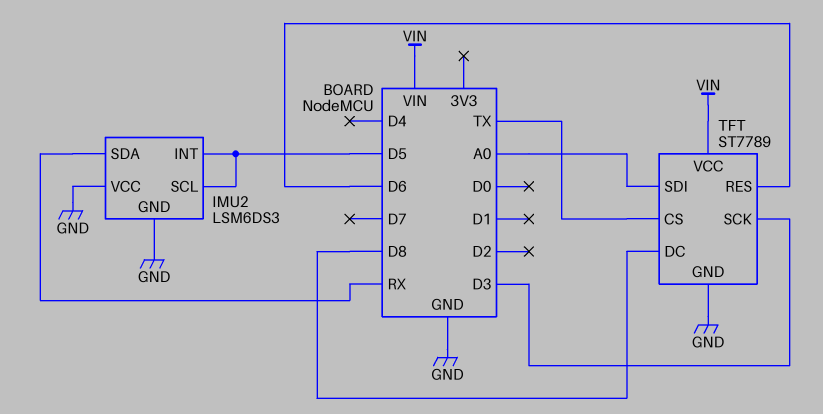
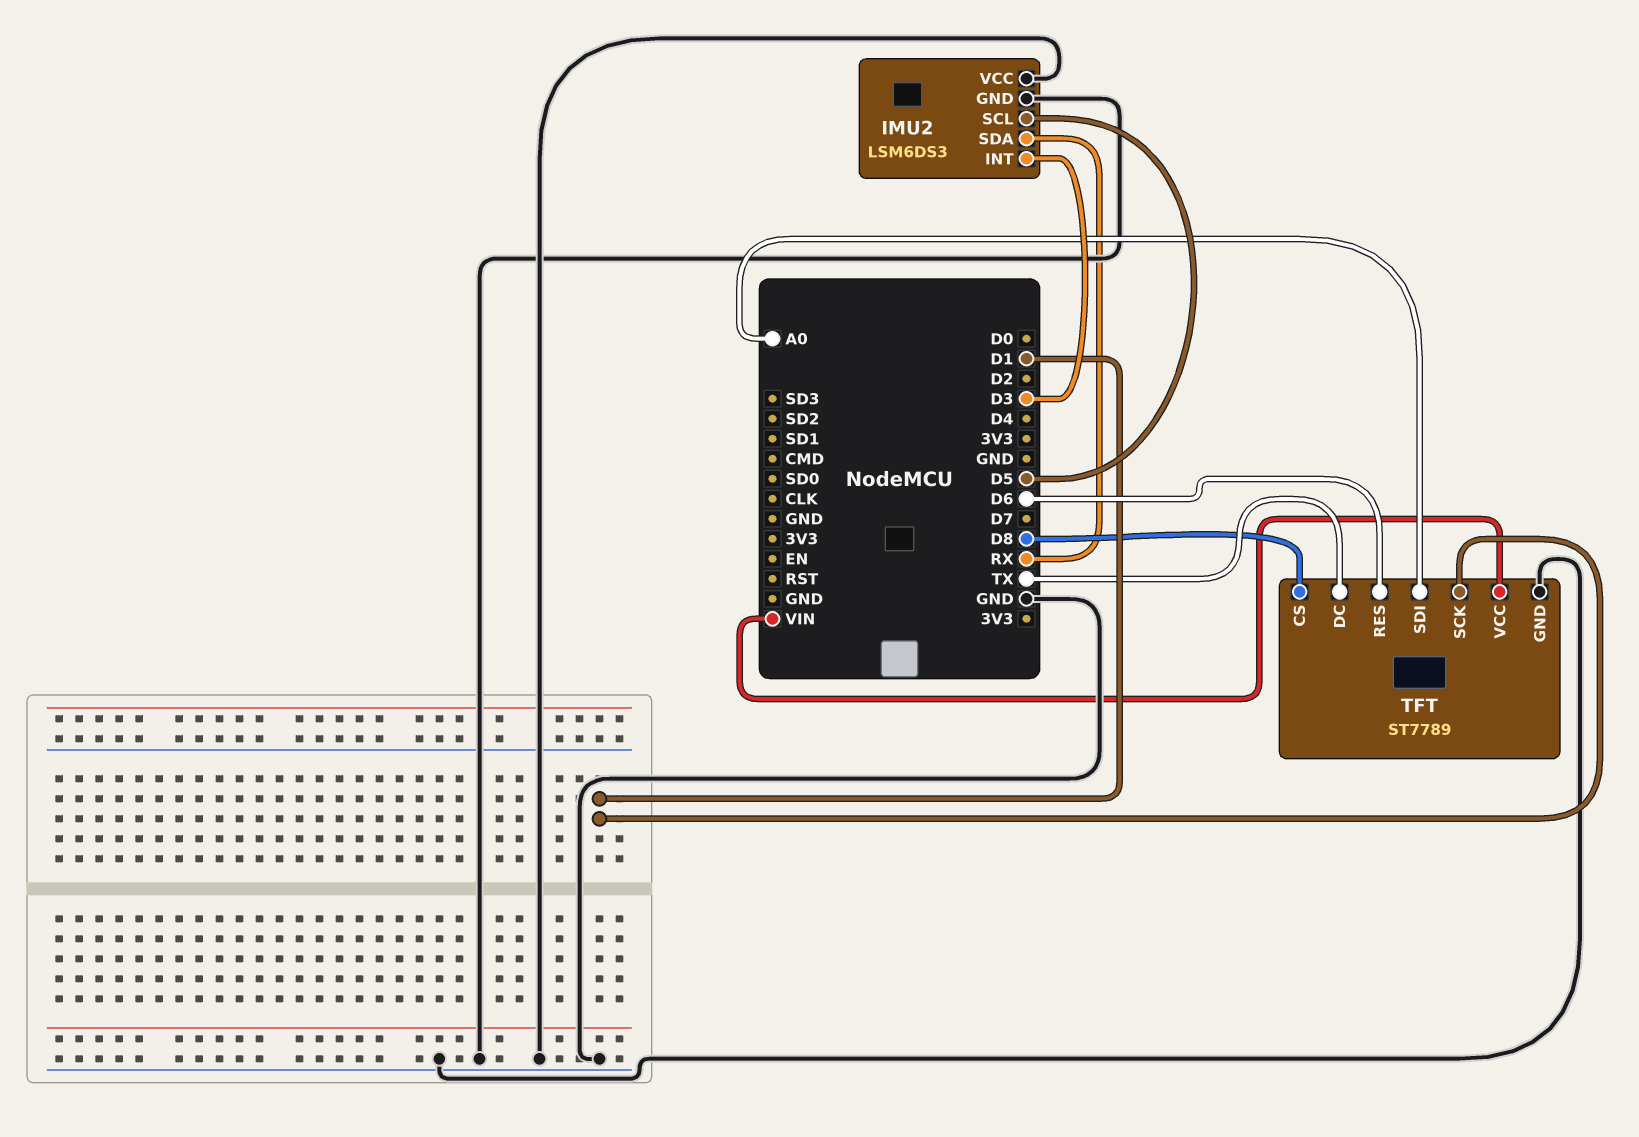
IMU2 pin INT: D5 -> D3
TFT pin CS: TX -> D8
TFT pin DC: D8 -> TX
TFT pin SCK: D3 -> D1

